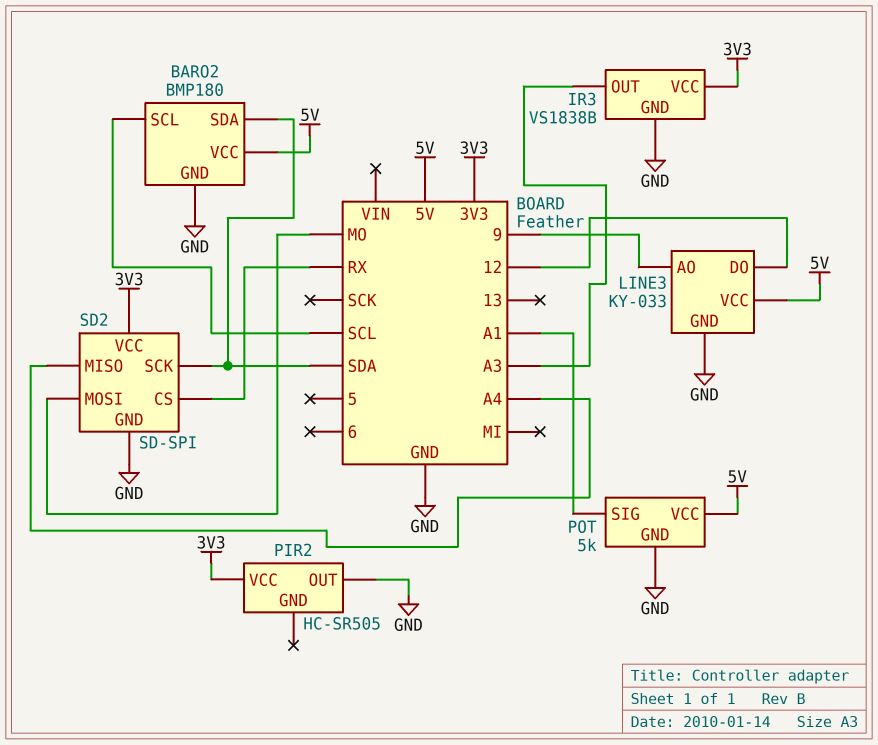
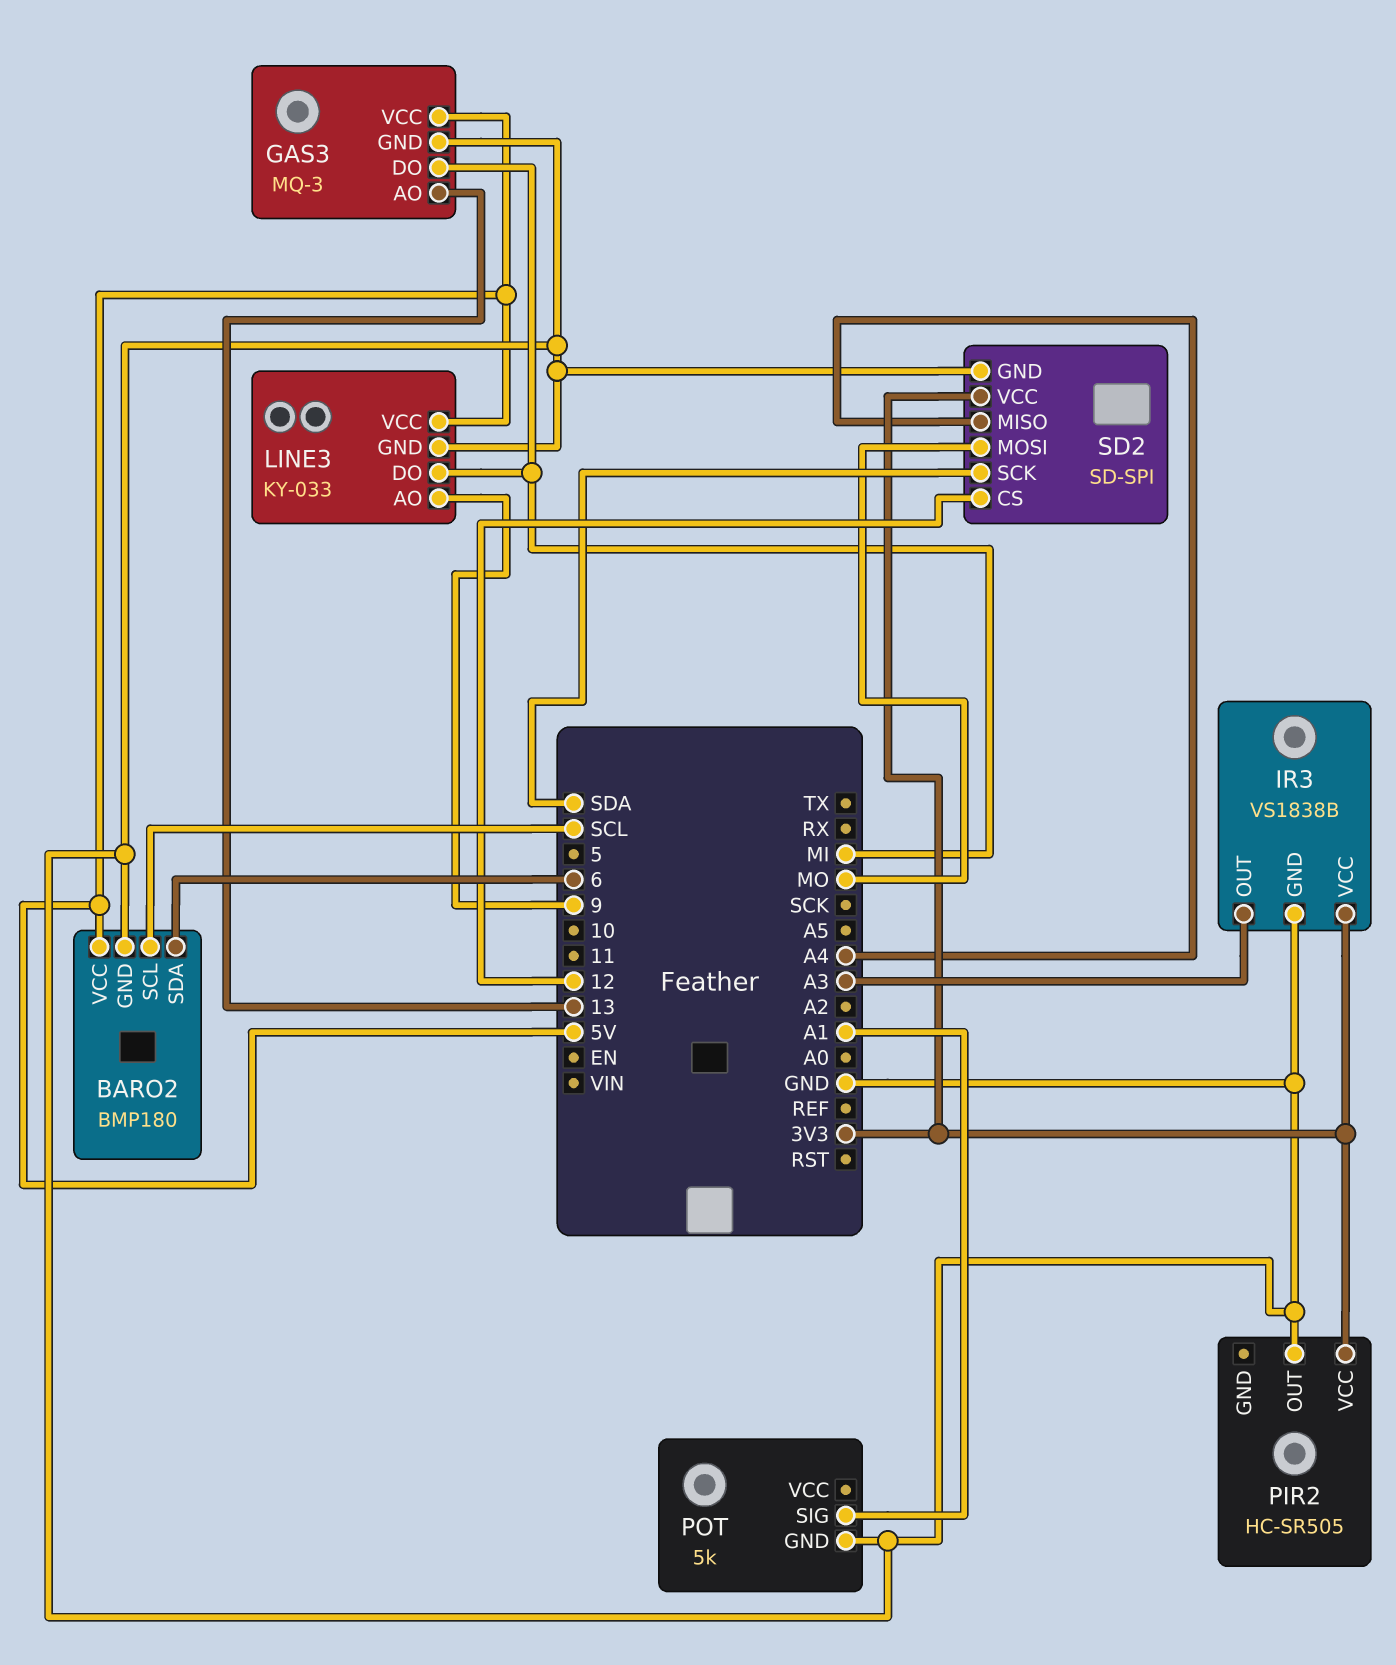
BARO2 pin SDA: SDA -> 6
GAS3: none -> MQ-3
GAS3 pin AO: none -> 13
GAS3 pin DO: none -> MI
GAS3 pin GND: none -> GND
GAS3 pin VCC: none -> 5V
LINE3 pin DO: 12 -> MI
POT pin VCC: 5V -> none
SD2 pin CS: RX -> 12

